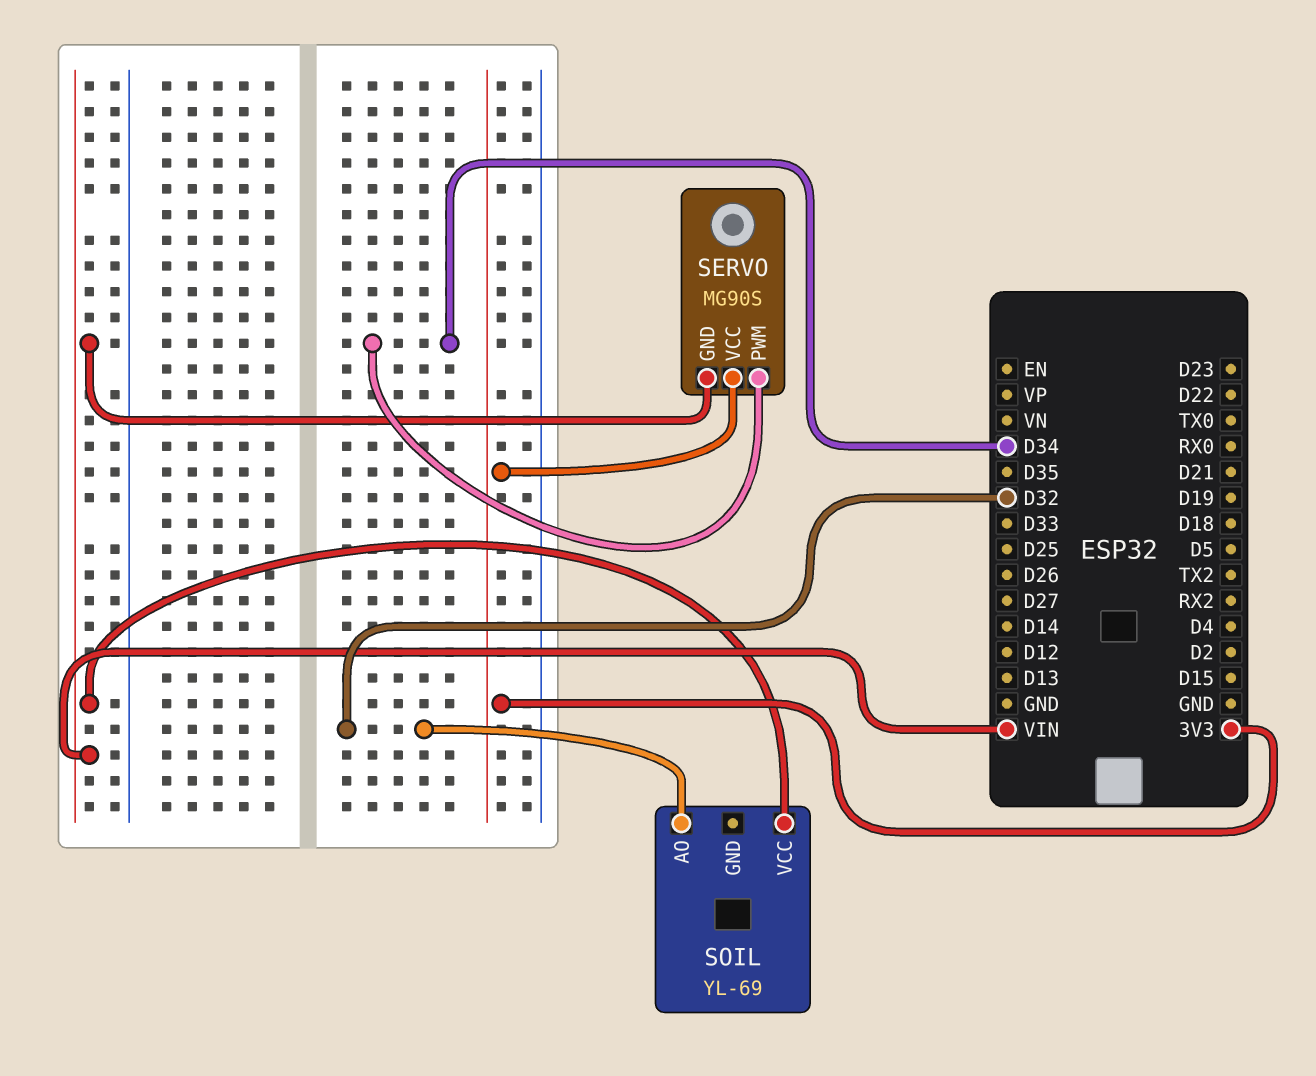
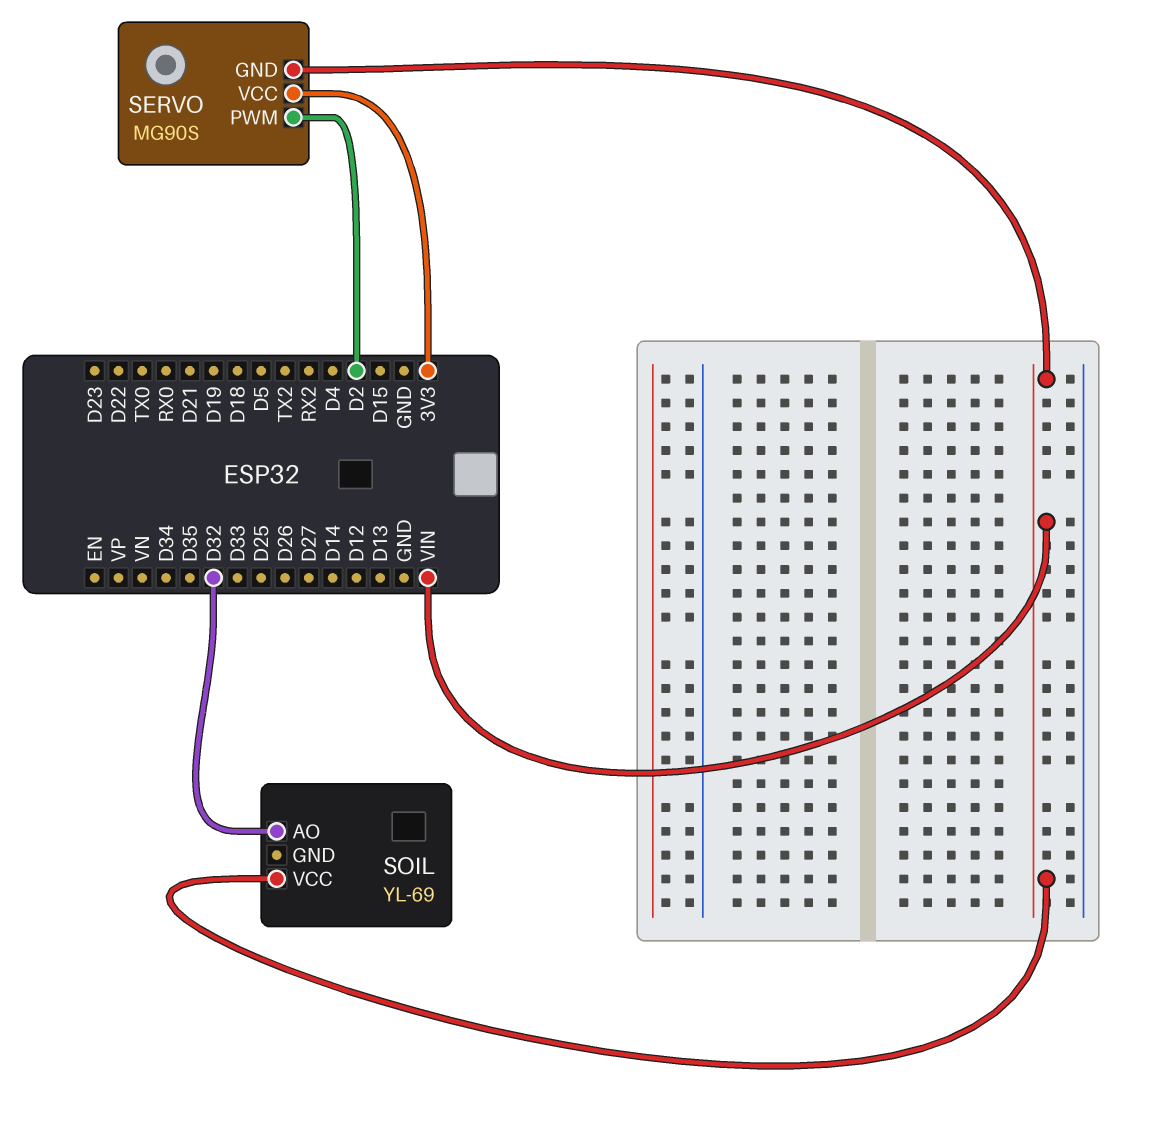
SERVO pin PWM: D34 -> D2

